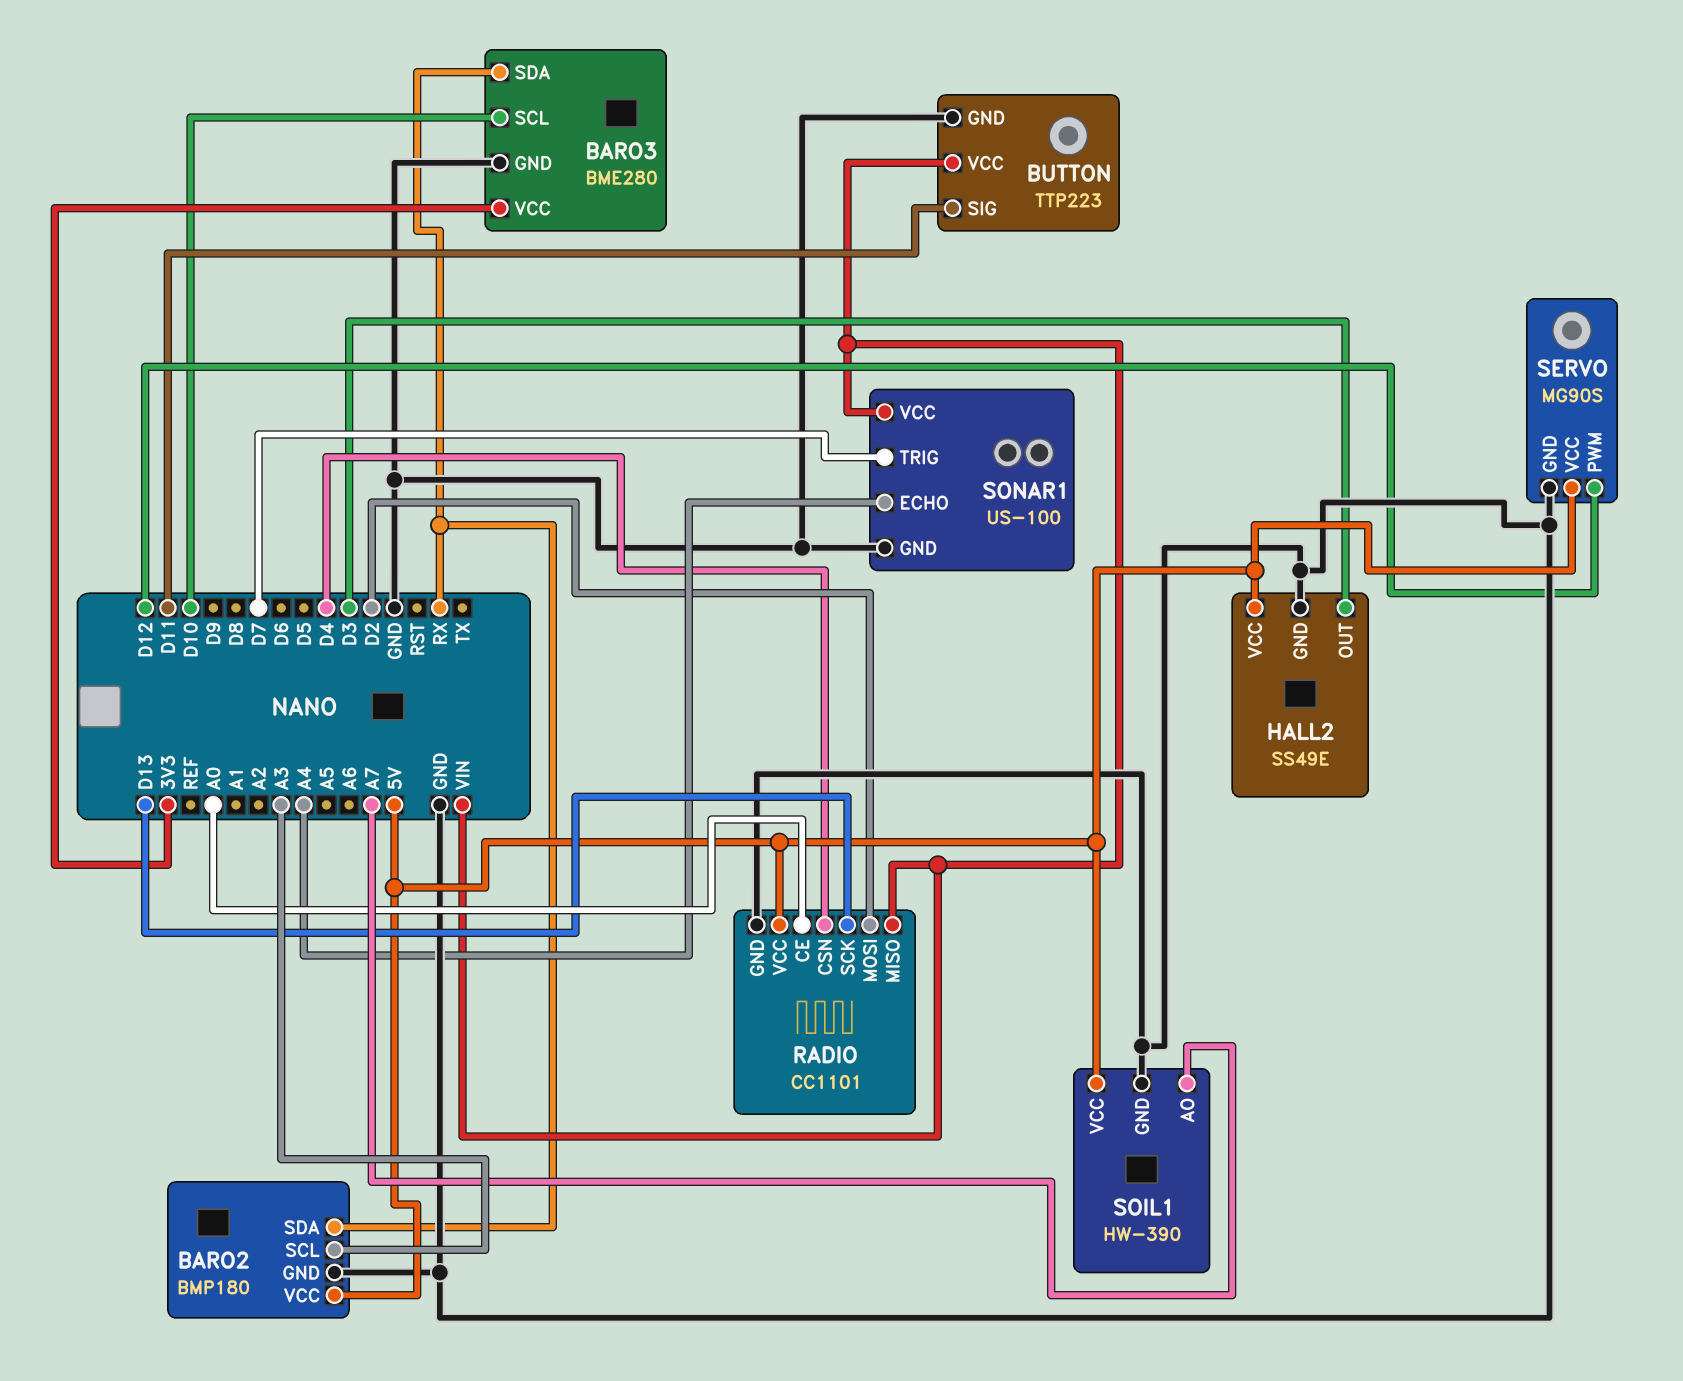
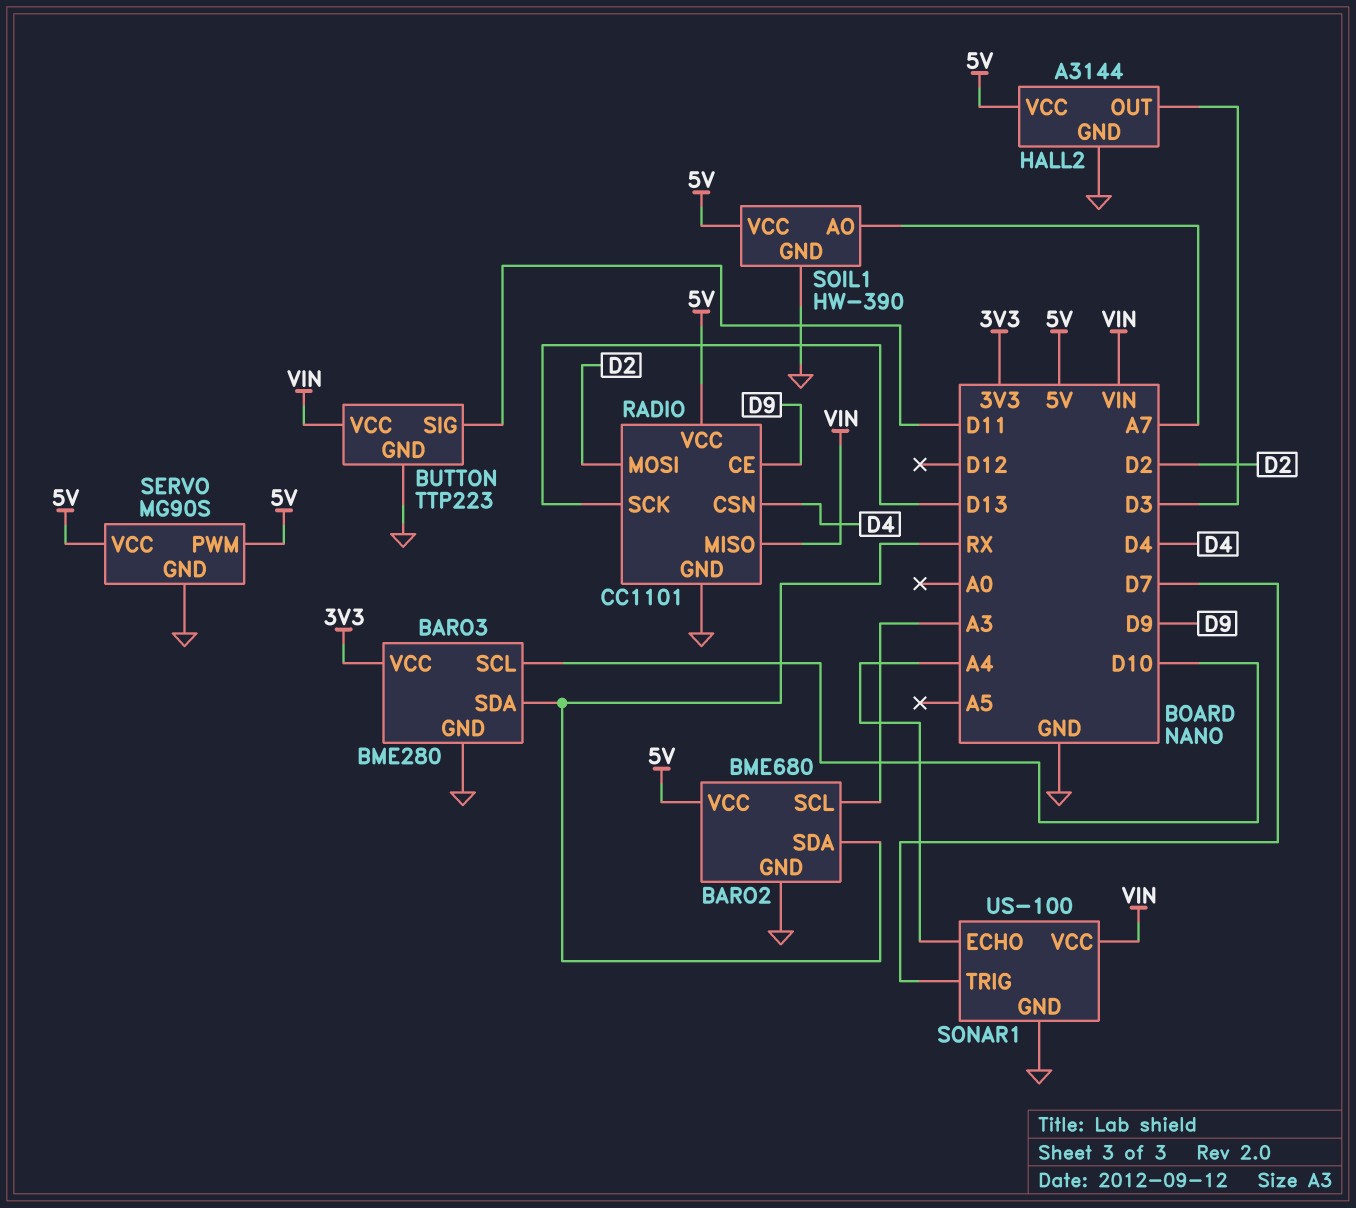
BARO2: BMP180 -> BME680
HALL2: SS49E -> A3144
RADIO pin CE: A0 -> D9
SERVO pin PWM: D12 -> 5V

